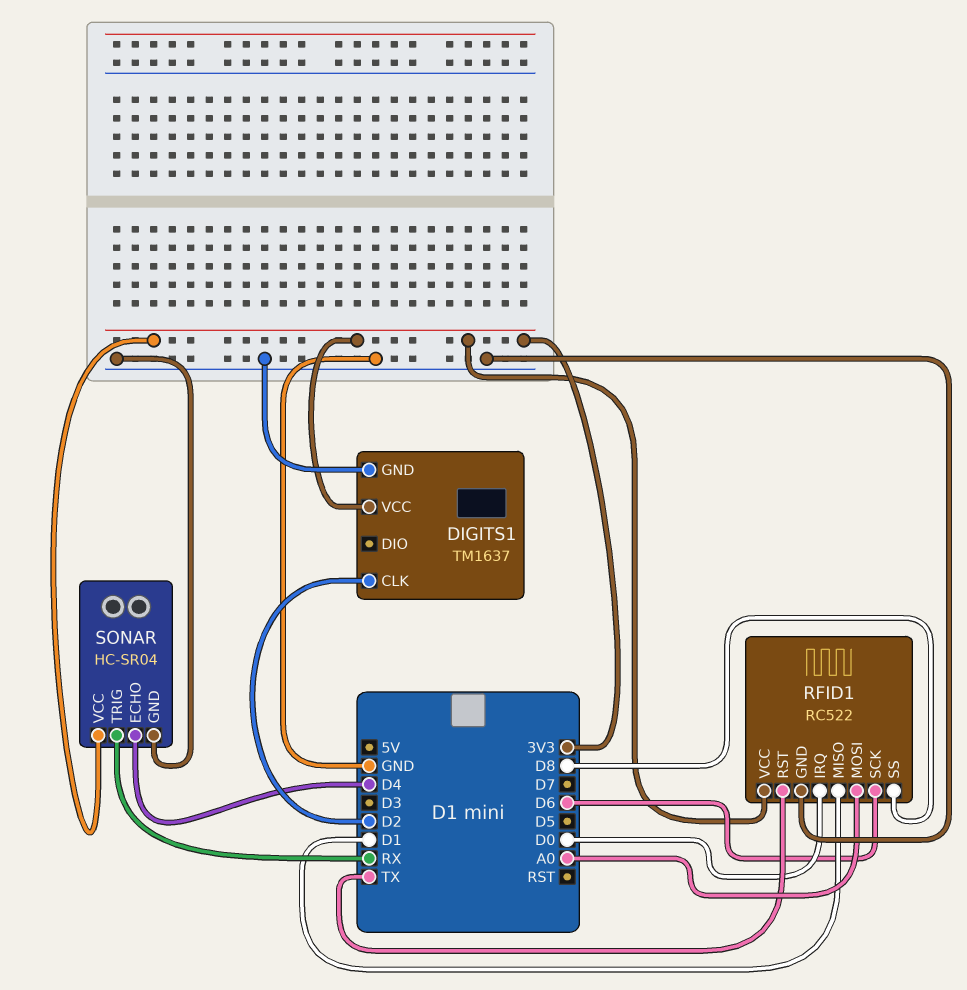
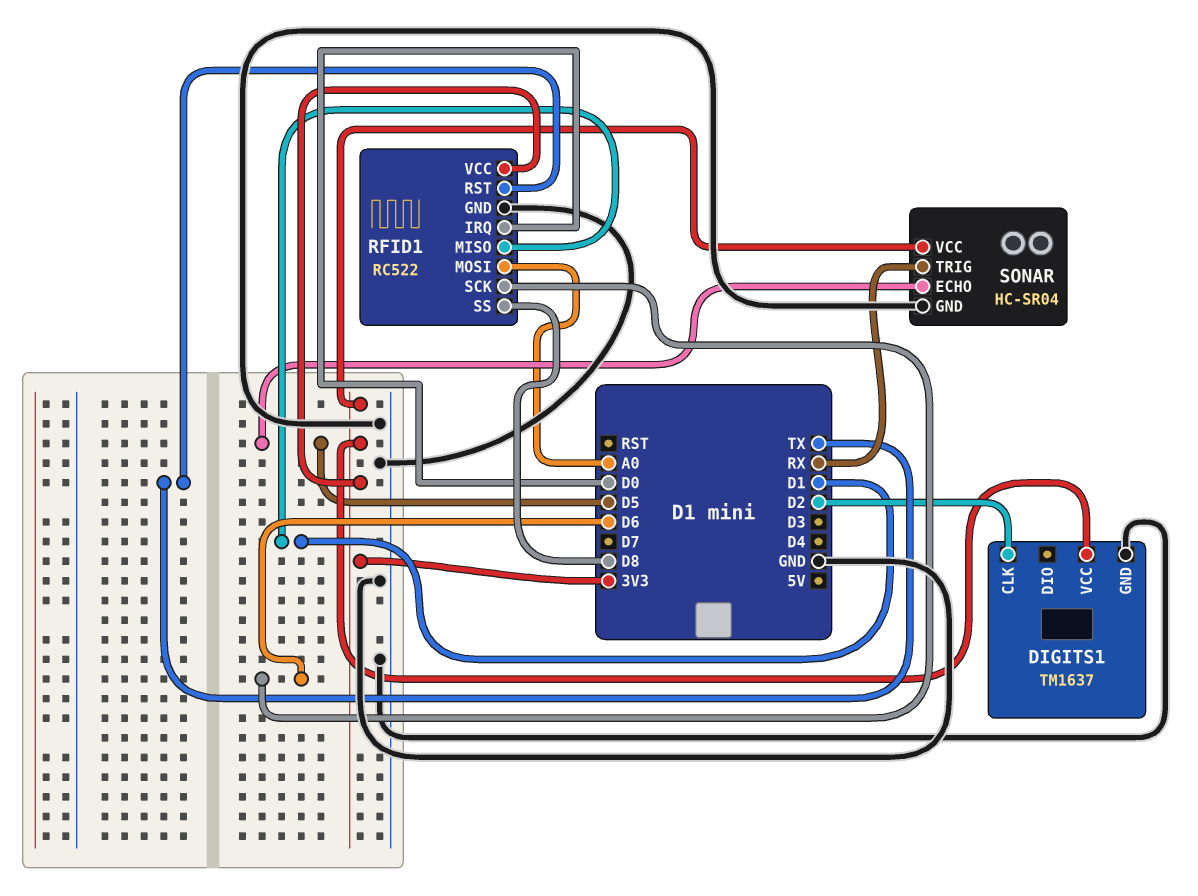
SONAR pin ECHO: D4 -> D5

